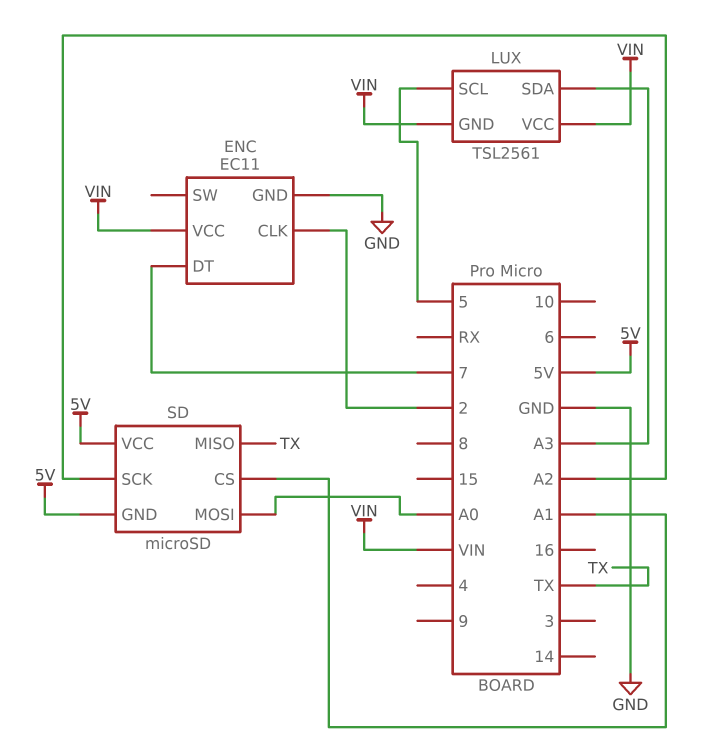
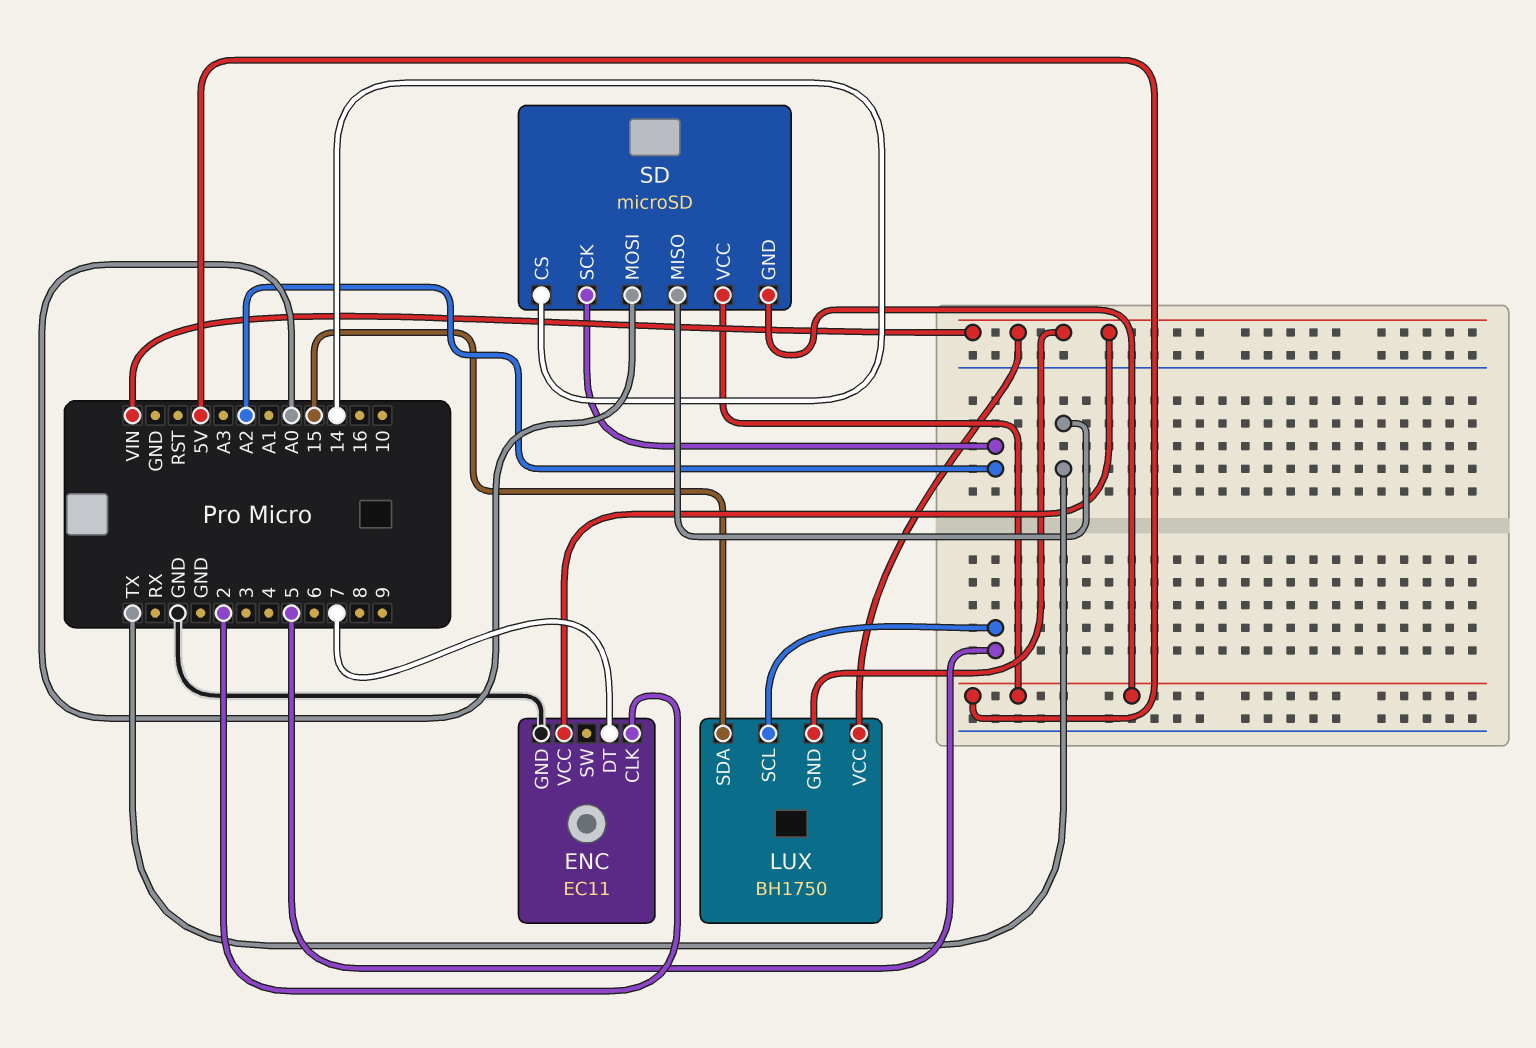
LUX: TSL2561 -> BH1750
LUX pin SDA: A3 -> 15
SD pin CS: A1 -> 14

